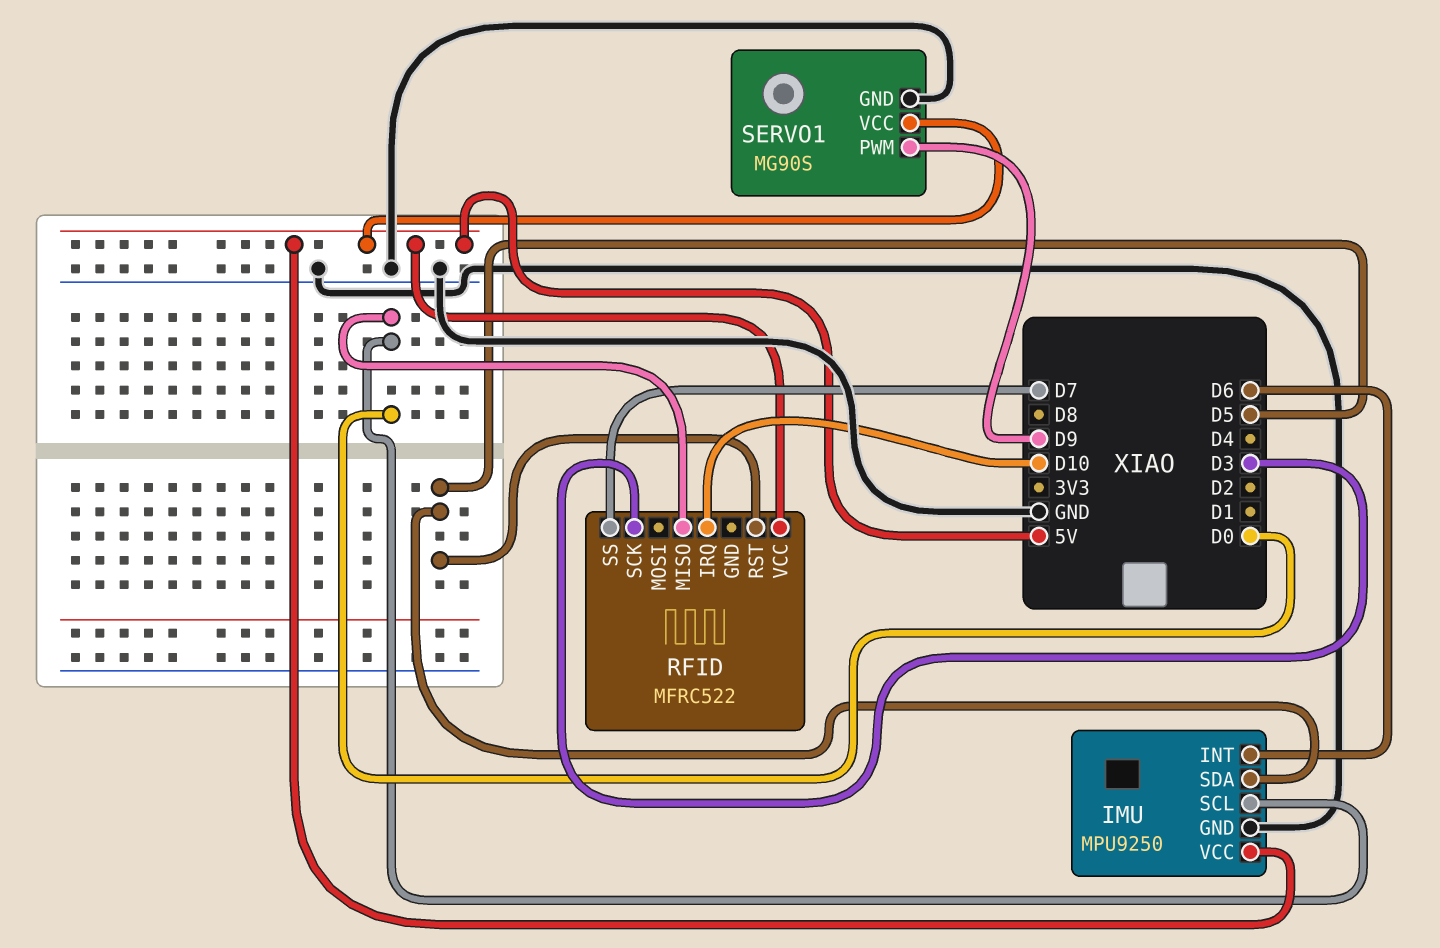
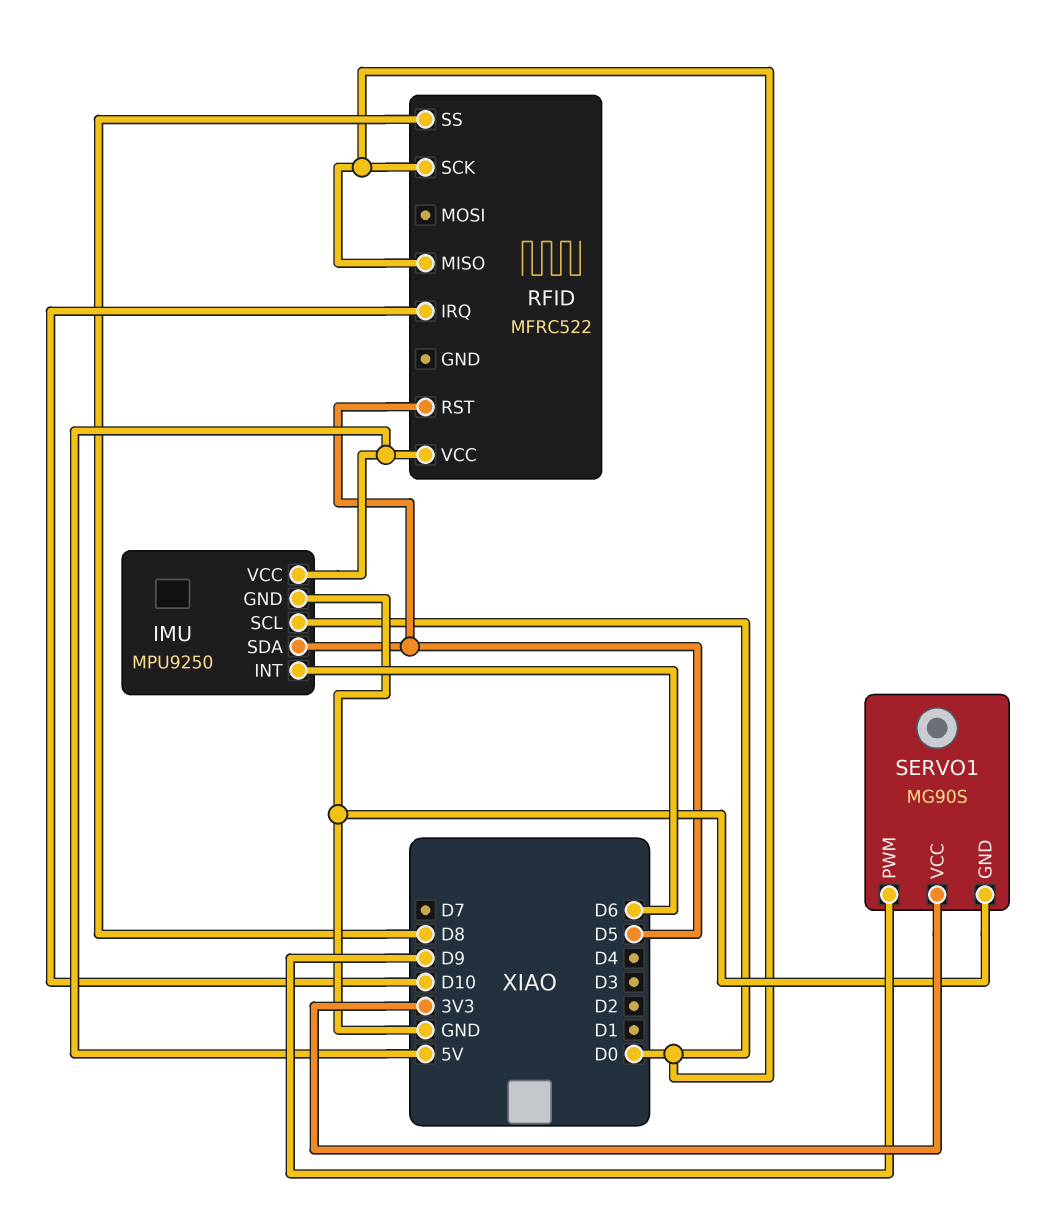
RFID pin SCK: D3 -> D0
RFID pin SS: D7 -> D8
SERVO1 pin VCC: 5V -> 3V3

